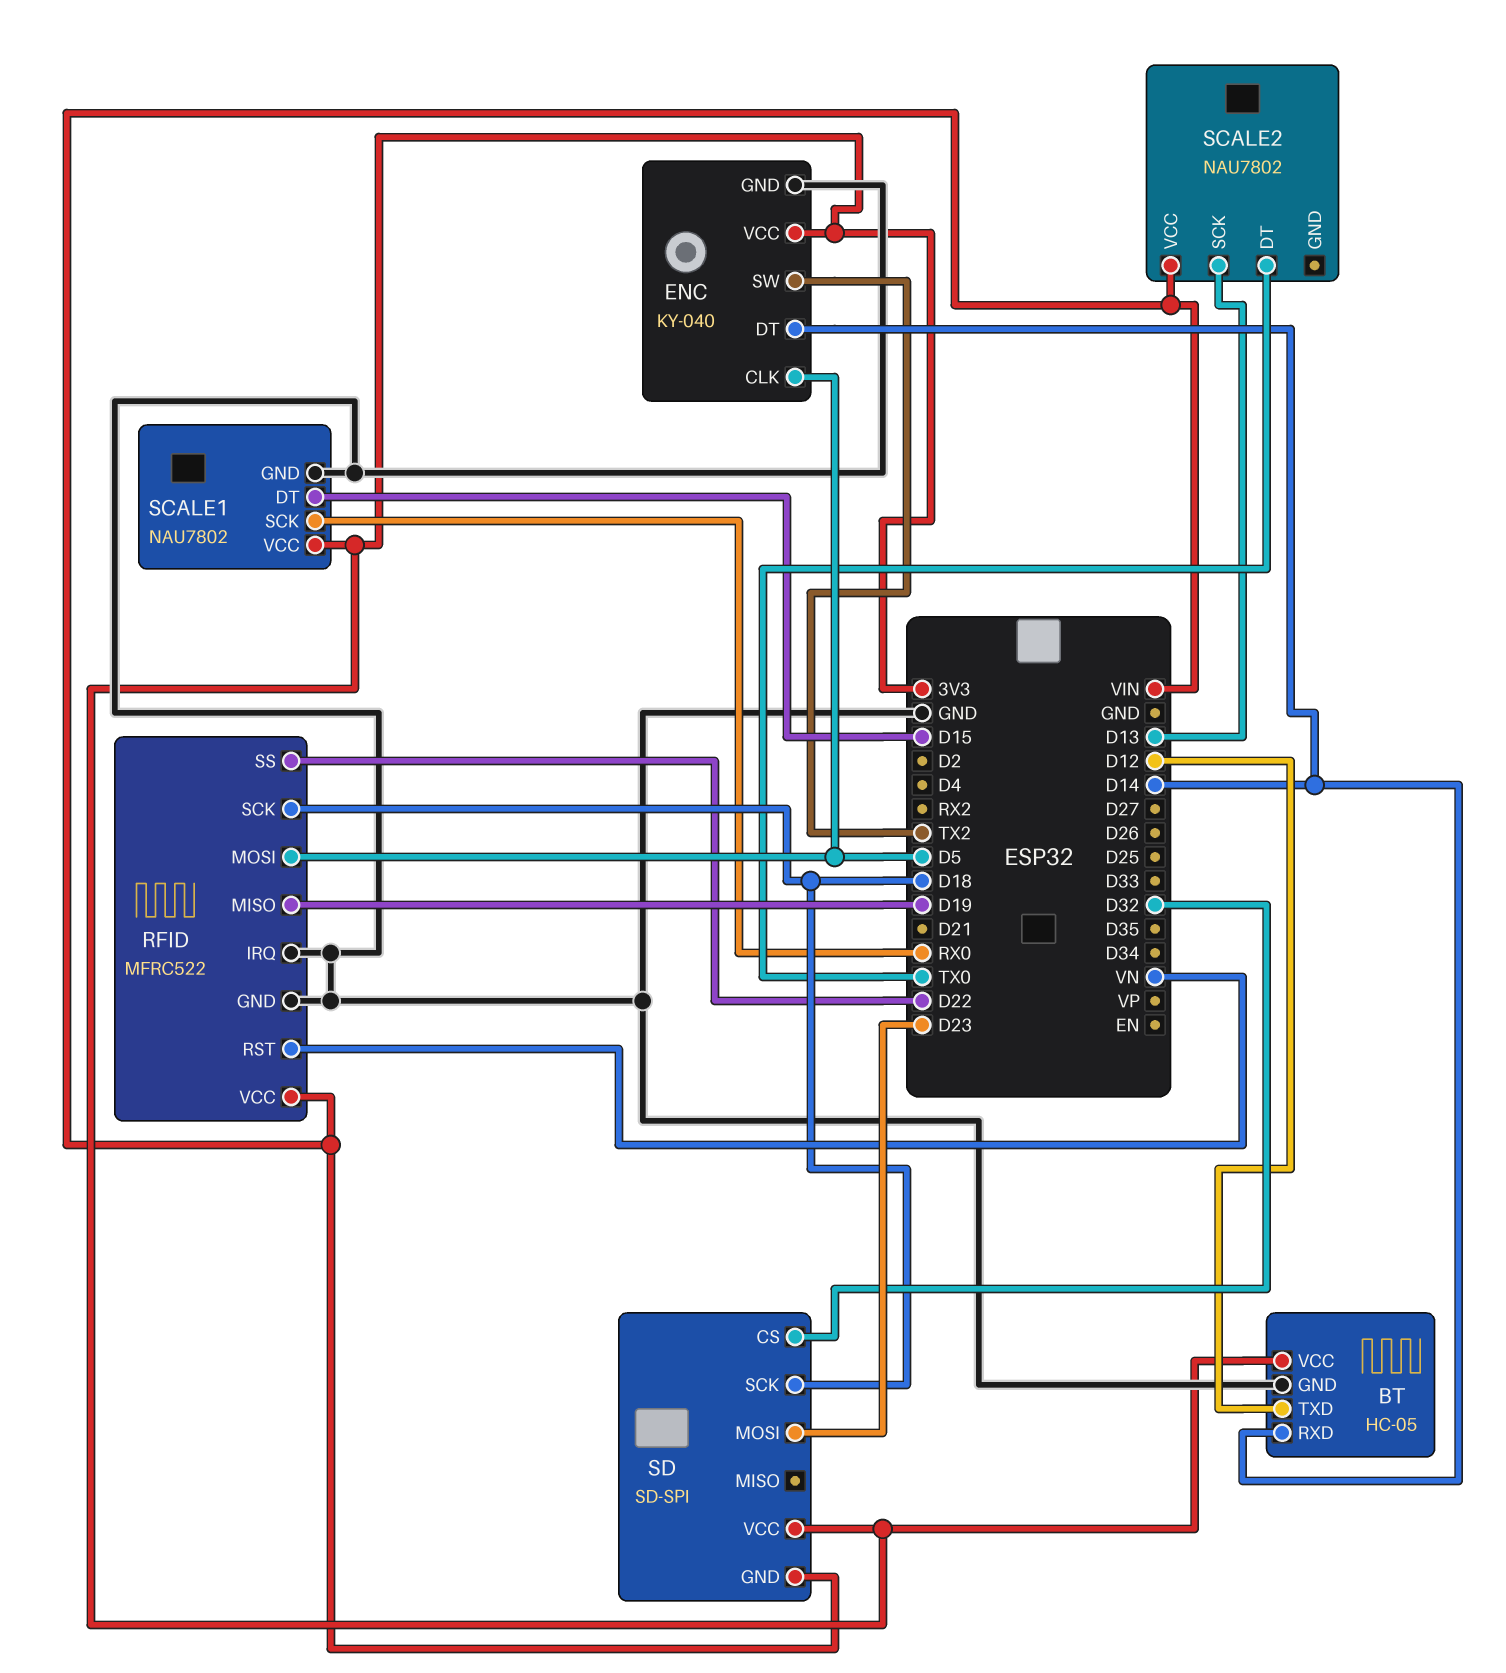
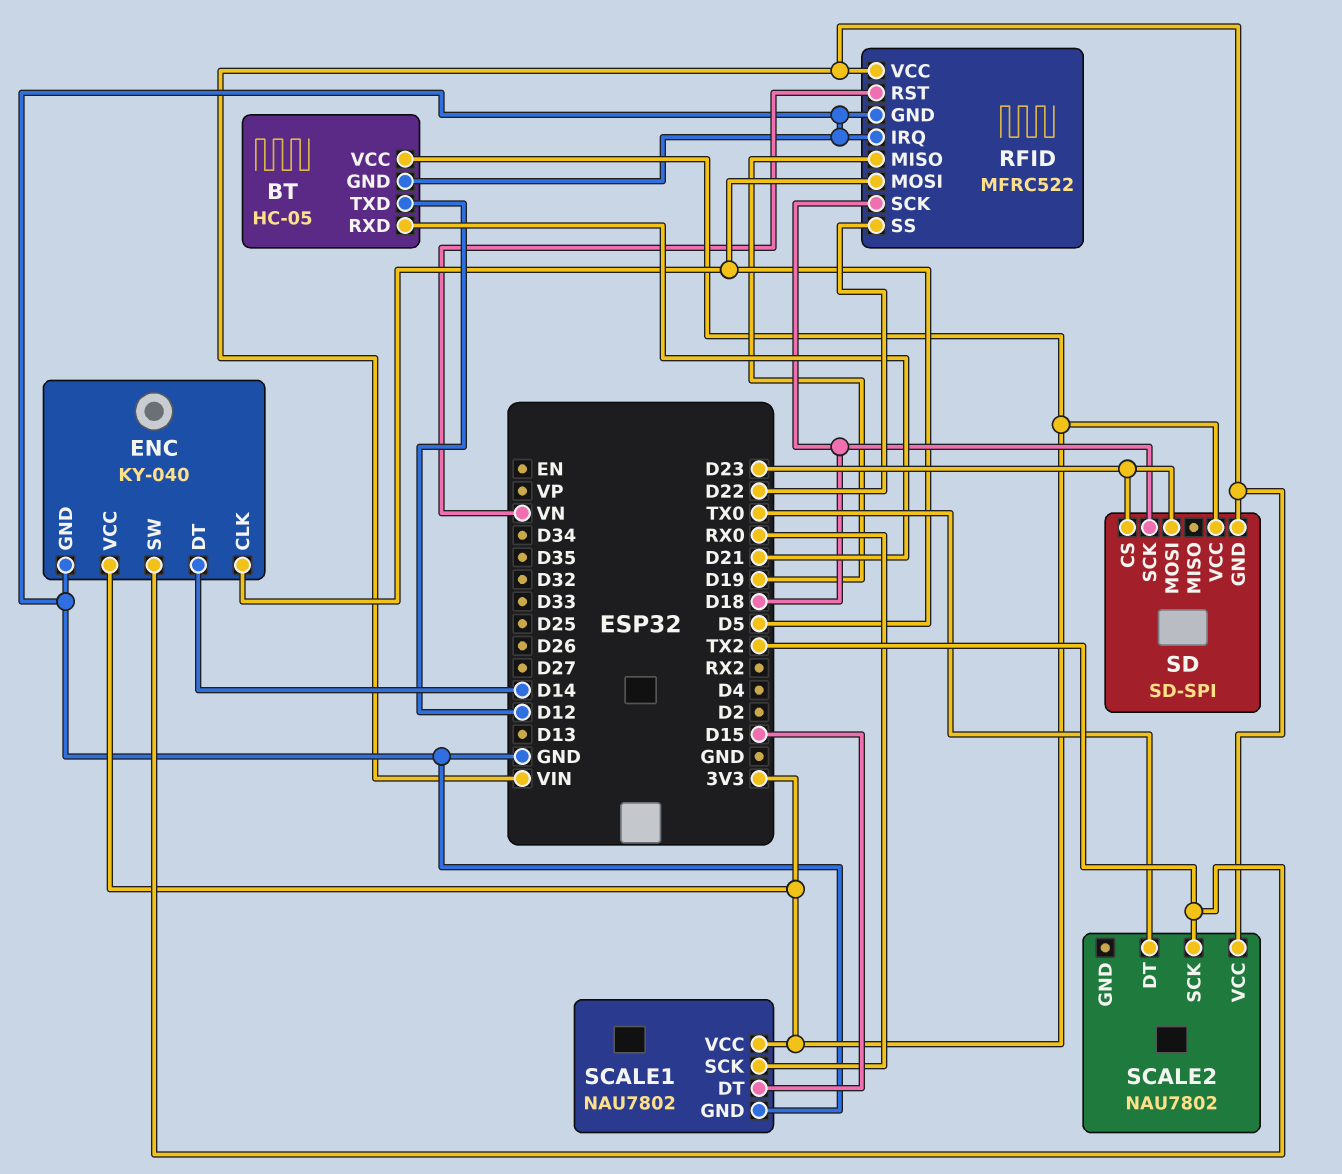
BT pin RXD: D14 -> D21
SCALE2 pin SCK: D13 -> TX2
SD pin CS: D32 -> D23

